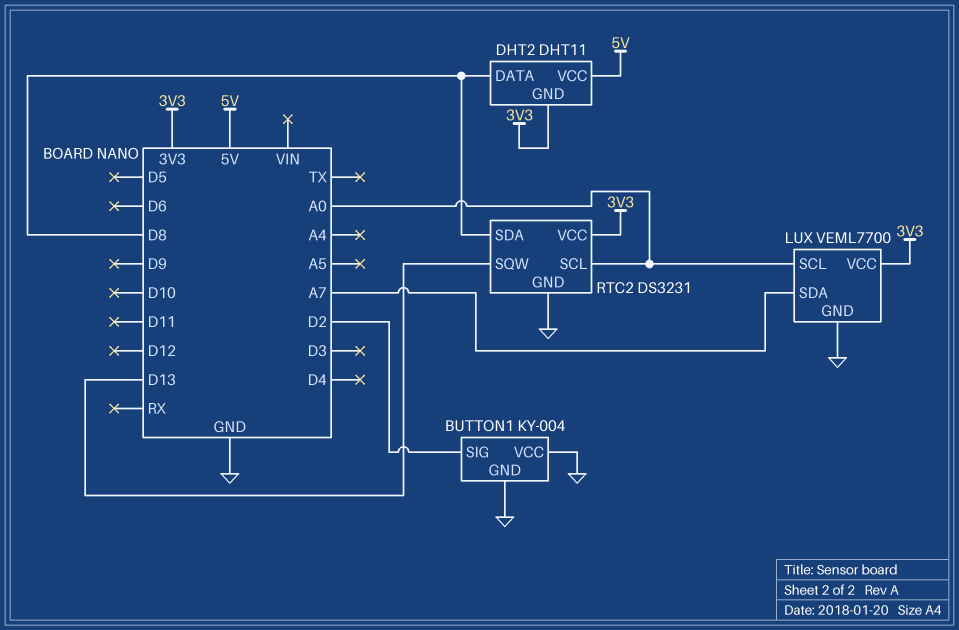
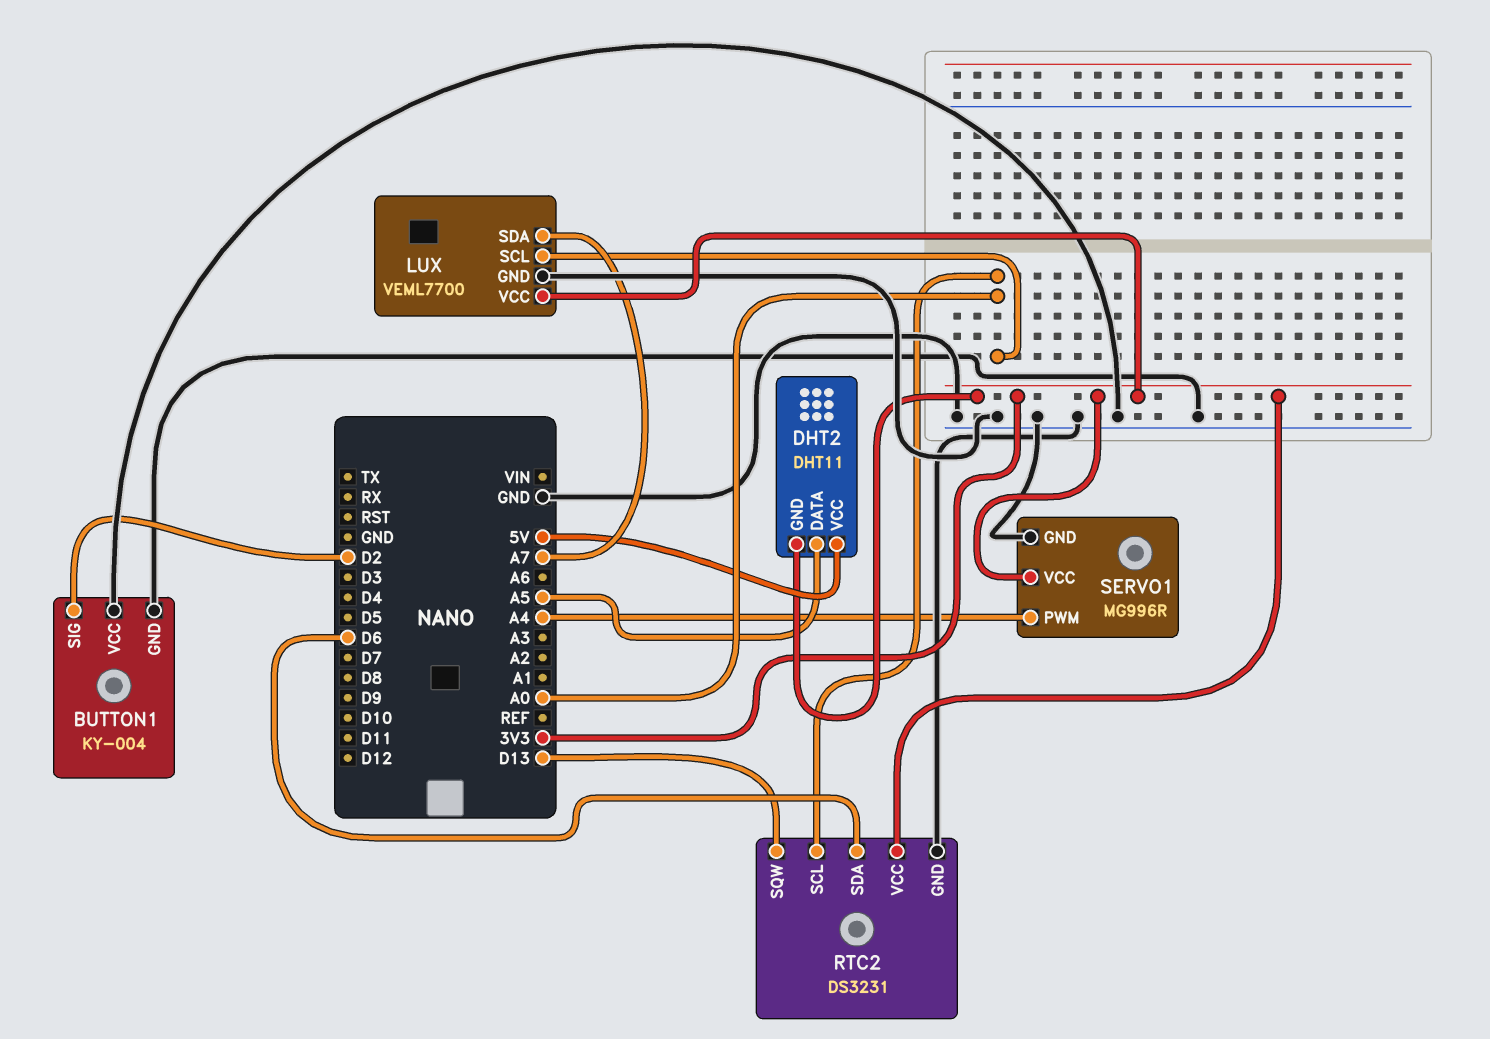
DHT2 pin DATA: D8 -> A5
RTC2 pin SDA: D8 -> D6
SERVO1: none -> MG996R
SERVO1 pin GND: none -> GND
SERVO1 pin PWM: none -> A4
SERVO1 pin VCC: none -> 3V3

